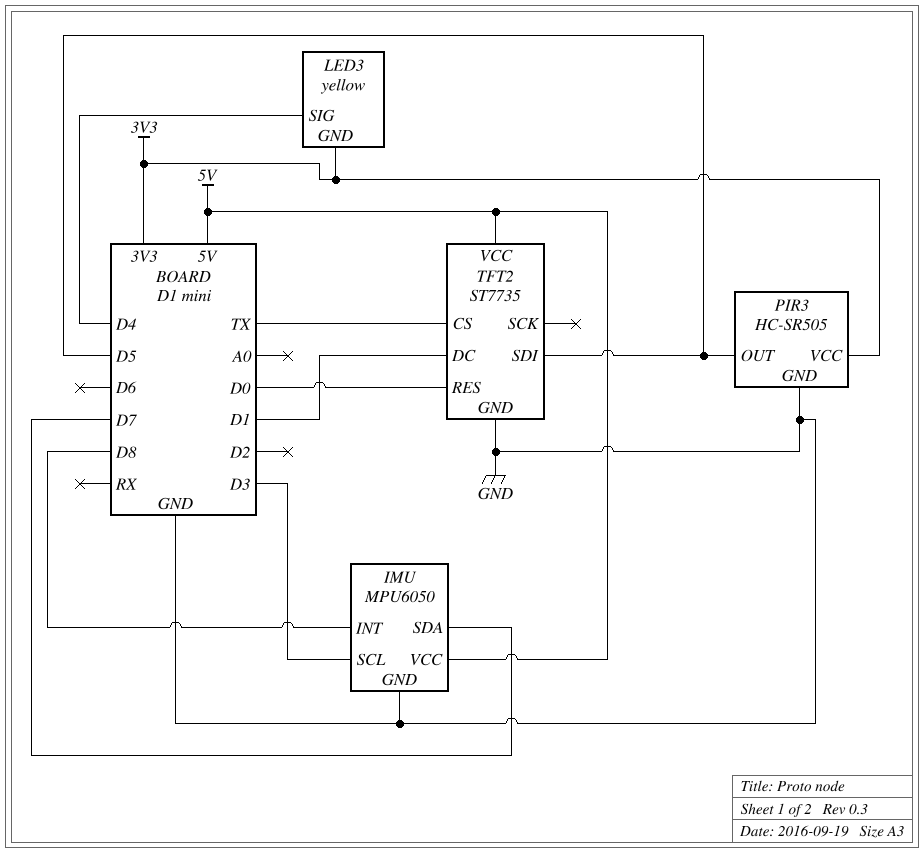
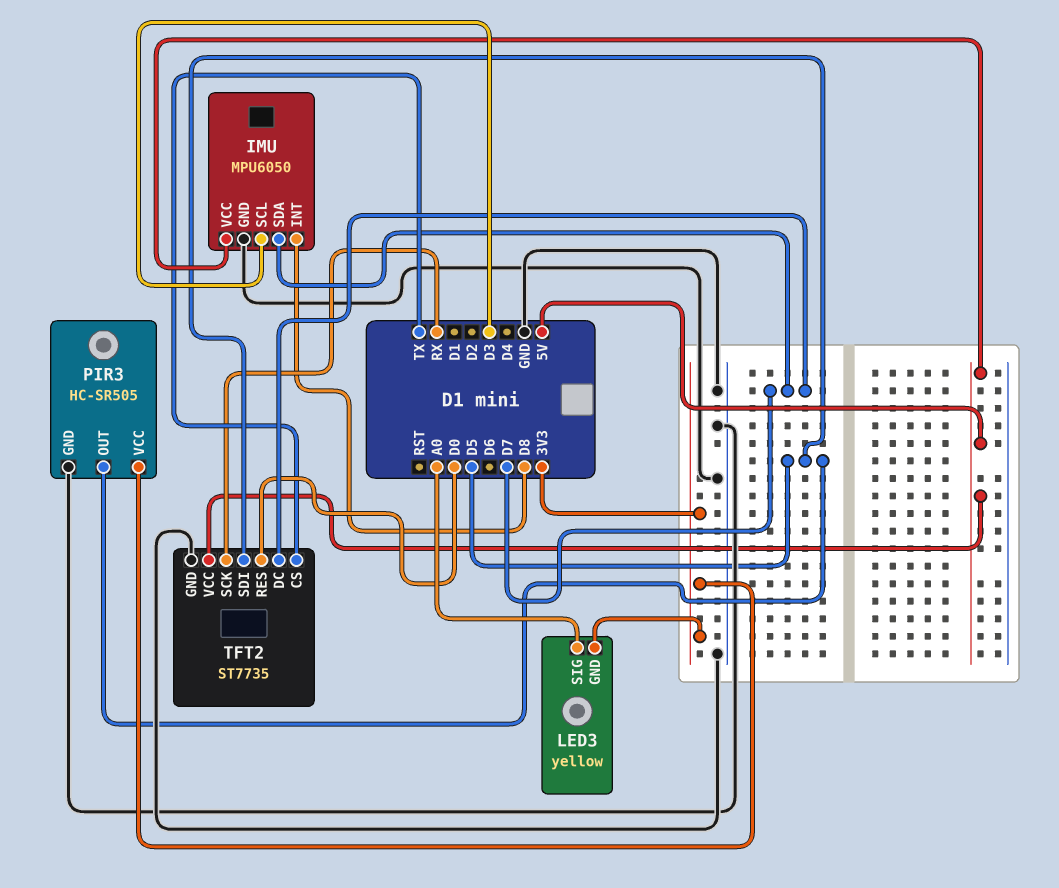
LED3 pin SIG: D4 -> A0
TFT2 pin DC: D1 -> D7
TFT2 pin SCK: none -> RX

